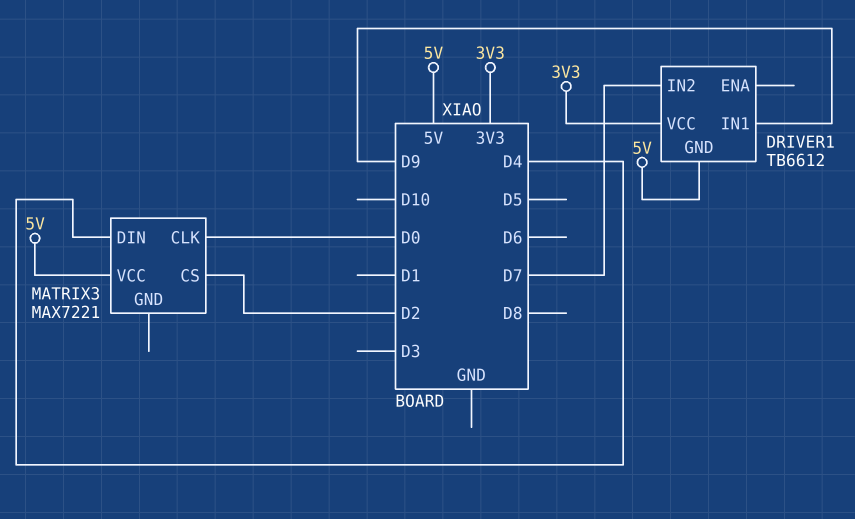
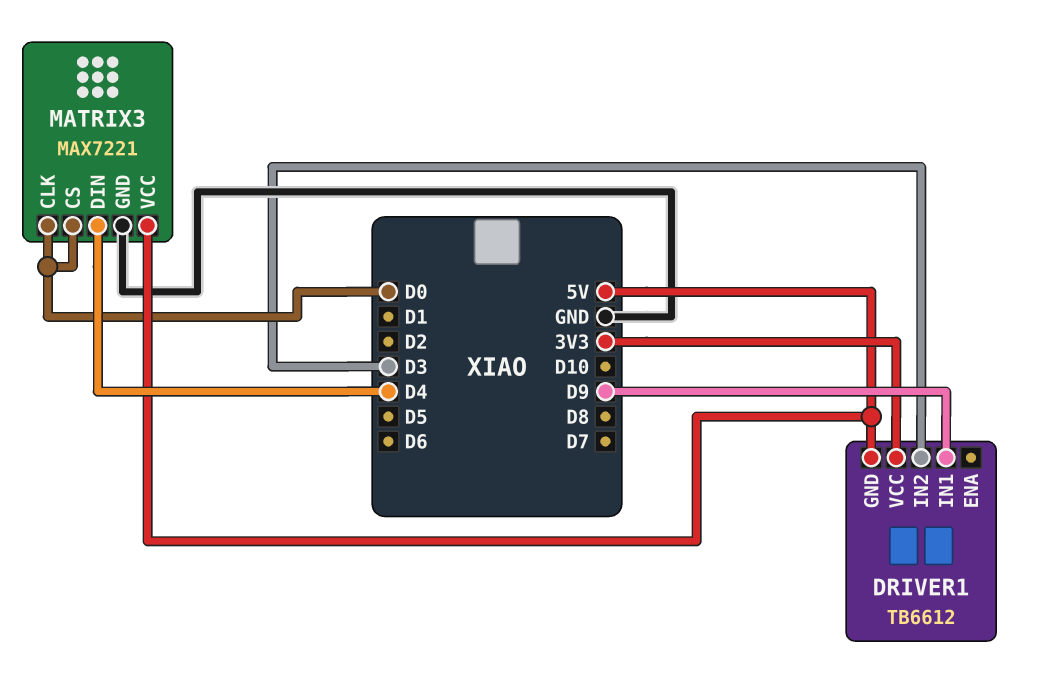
DRIVER1 pin IN2: D7 -> D3
MATRIX3 pin CS: D2 -> D0
MATRIX3 pin GND: none -> GND

